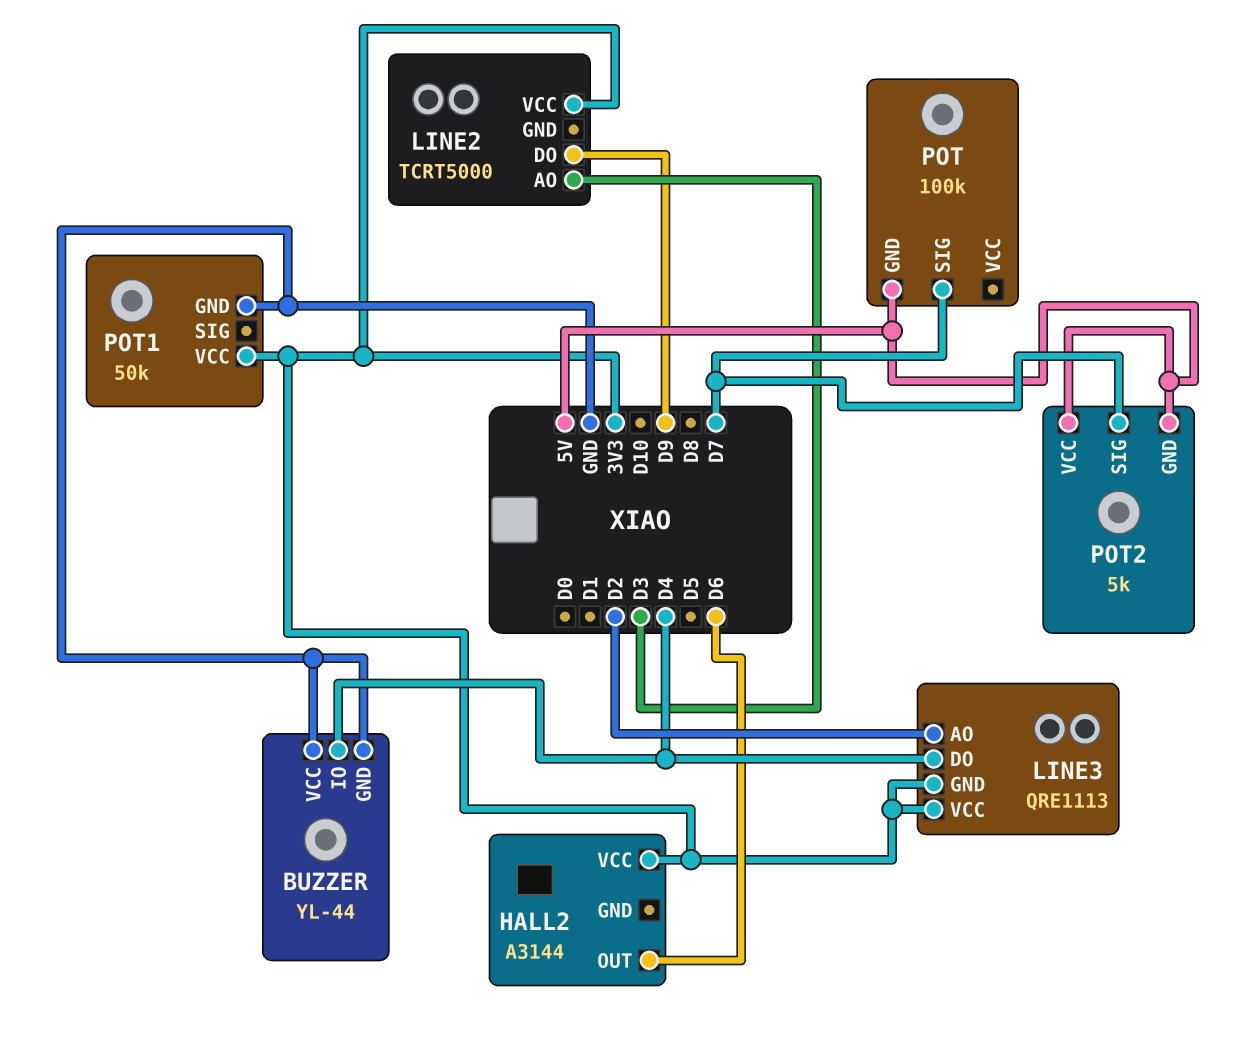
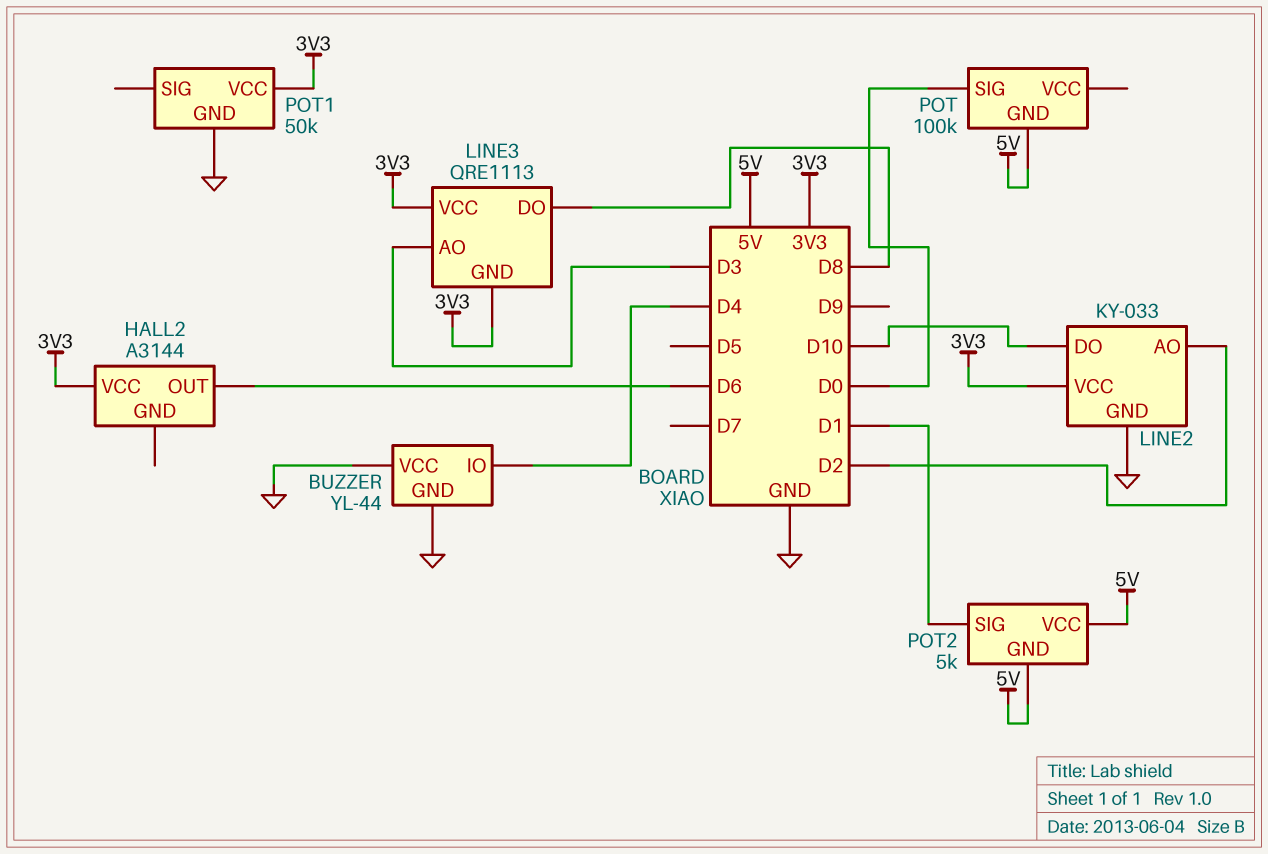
LINE2: TCRT5000 -> KY-033
LINE2 pin AO: D3 -> D2
LINE2 pin DO: D9 -> D10
LINE2 pin GND: none -> GND
LINE3 pin AO: D2 -> D3
LINE3 pin DO: D4 -> D8
POT pin SIG: D7 -> D0
POT2 pin SIG: D7 -> D1

